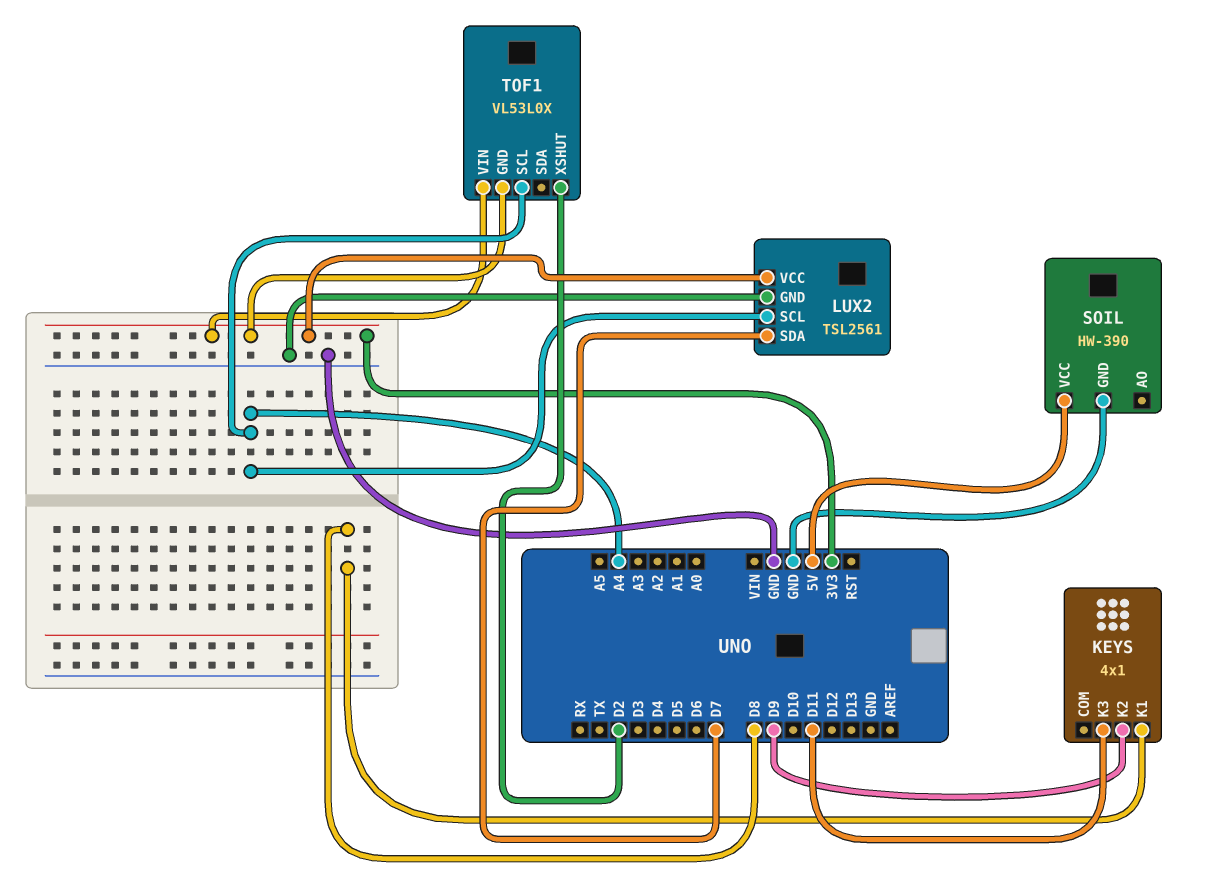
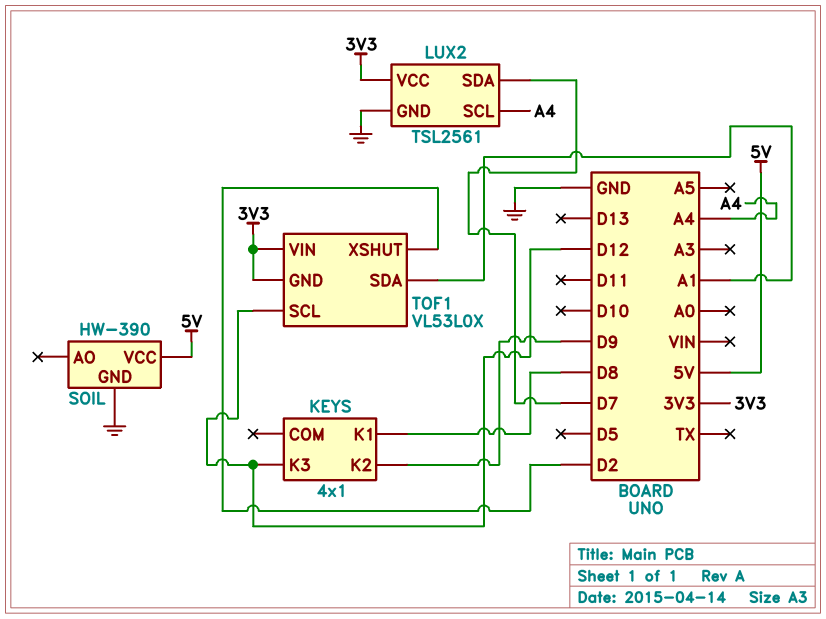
KEYS pin K3: D11 -> D12
TOF1 pin SCL: A4 -> D12
TOF1 pin SDA: none -> A1

